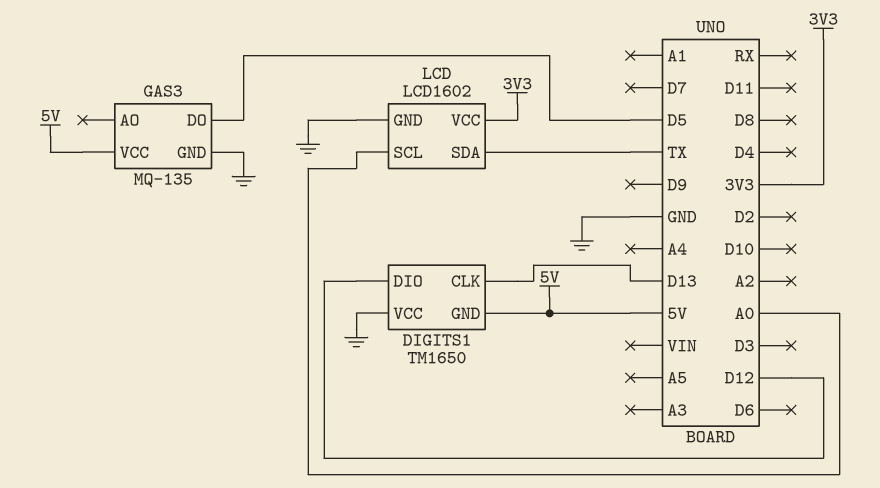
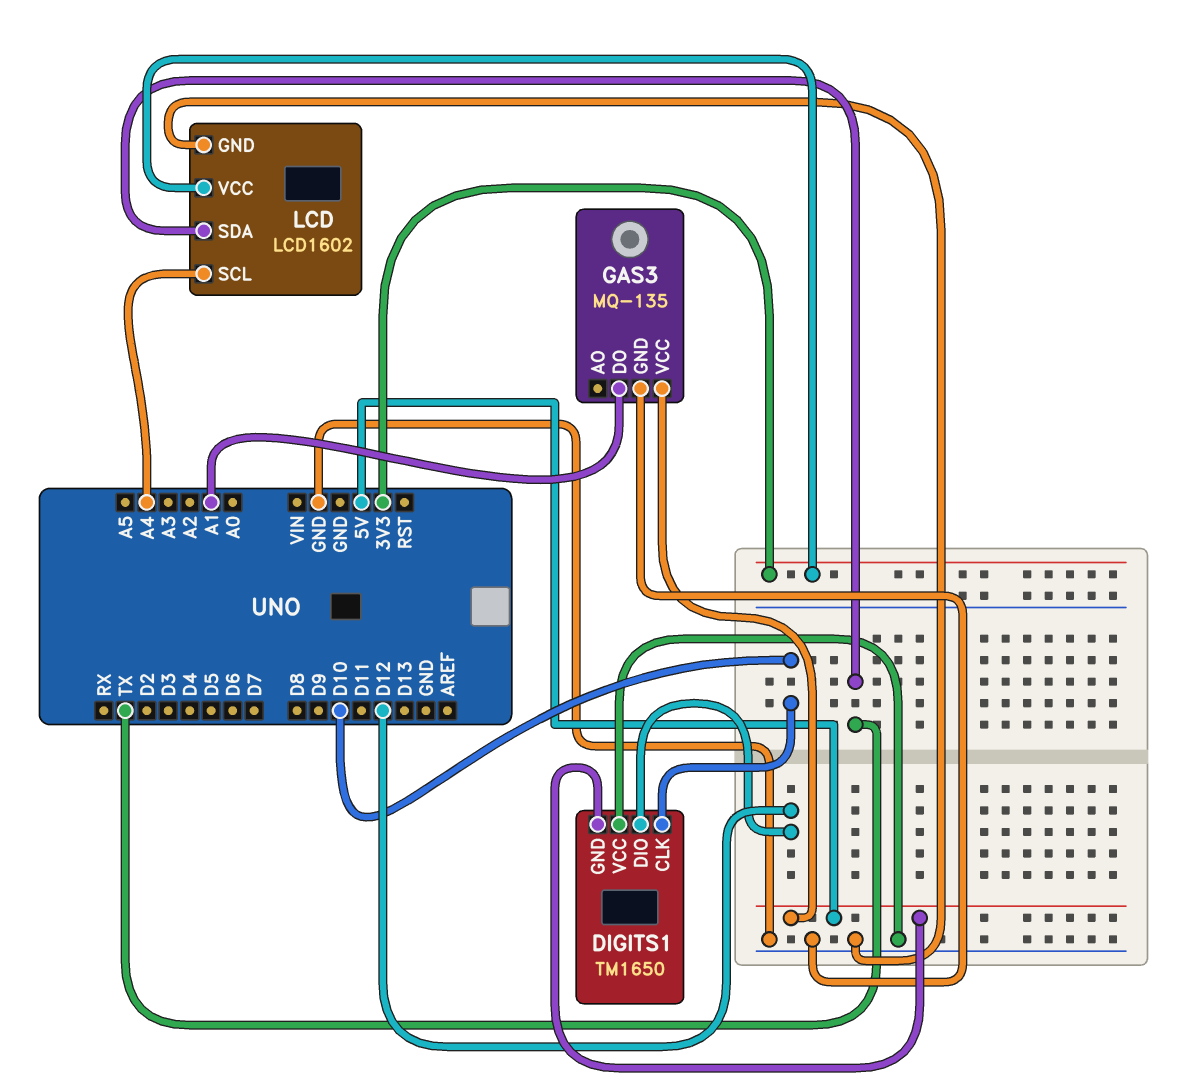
DIGITS1 pin CLK: D13 -> D10
GAS3 pin DO: D5 -> A1
LCD pin SCL: A0 -> A4

